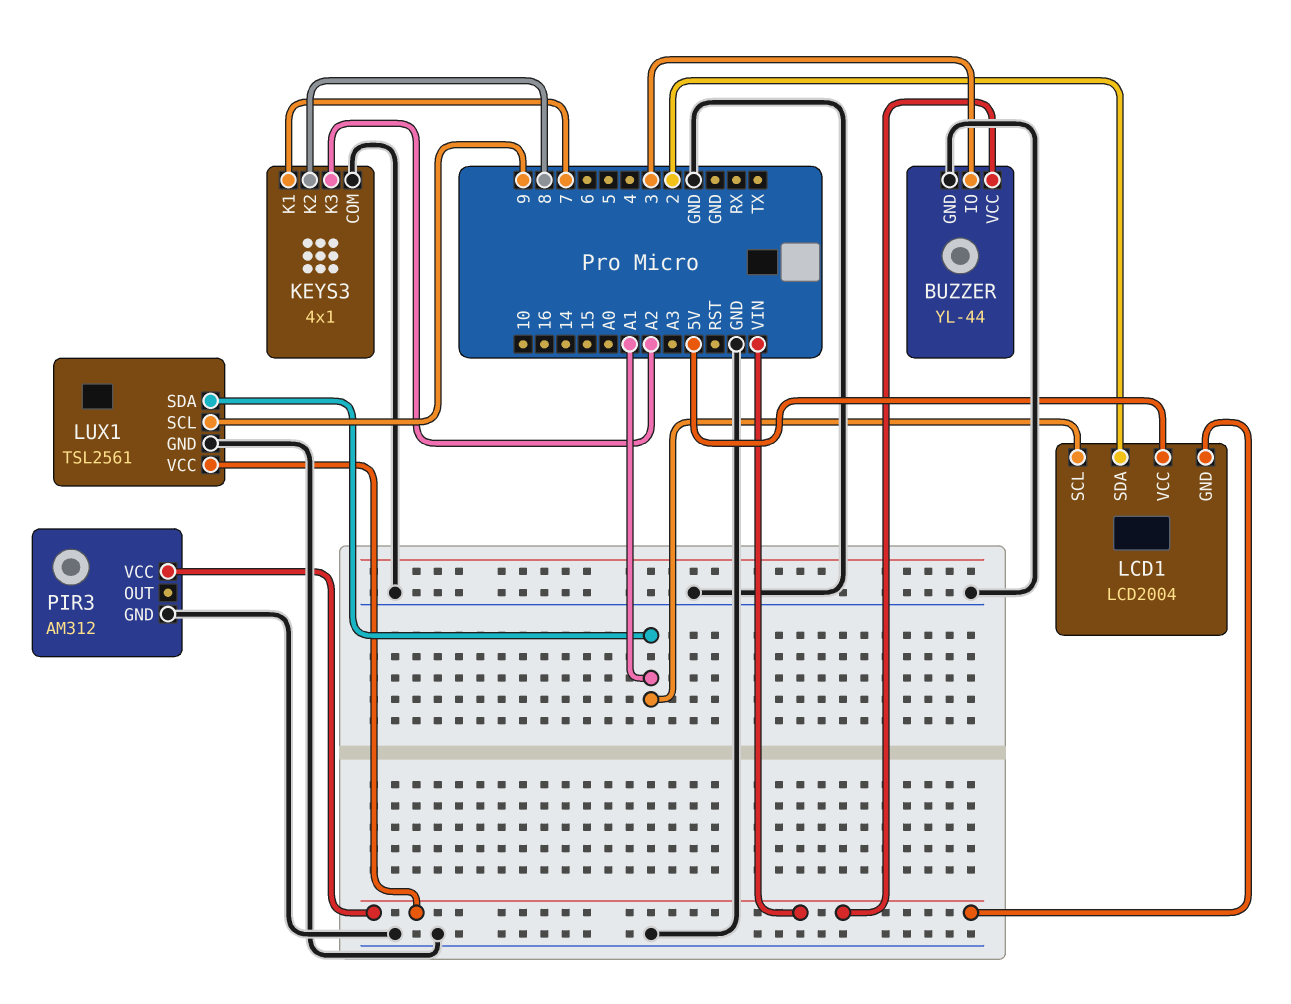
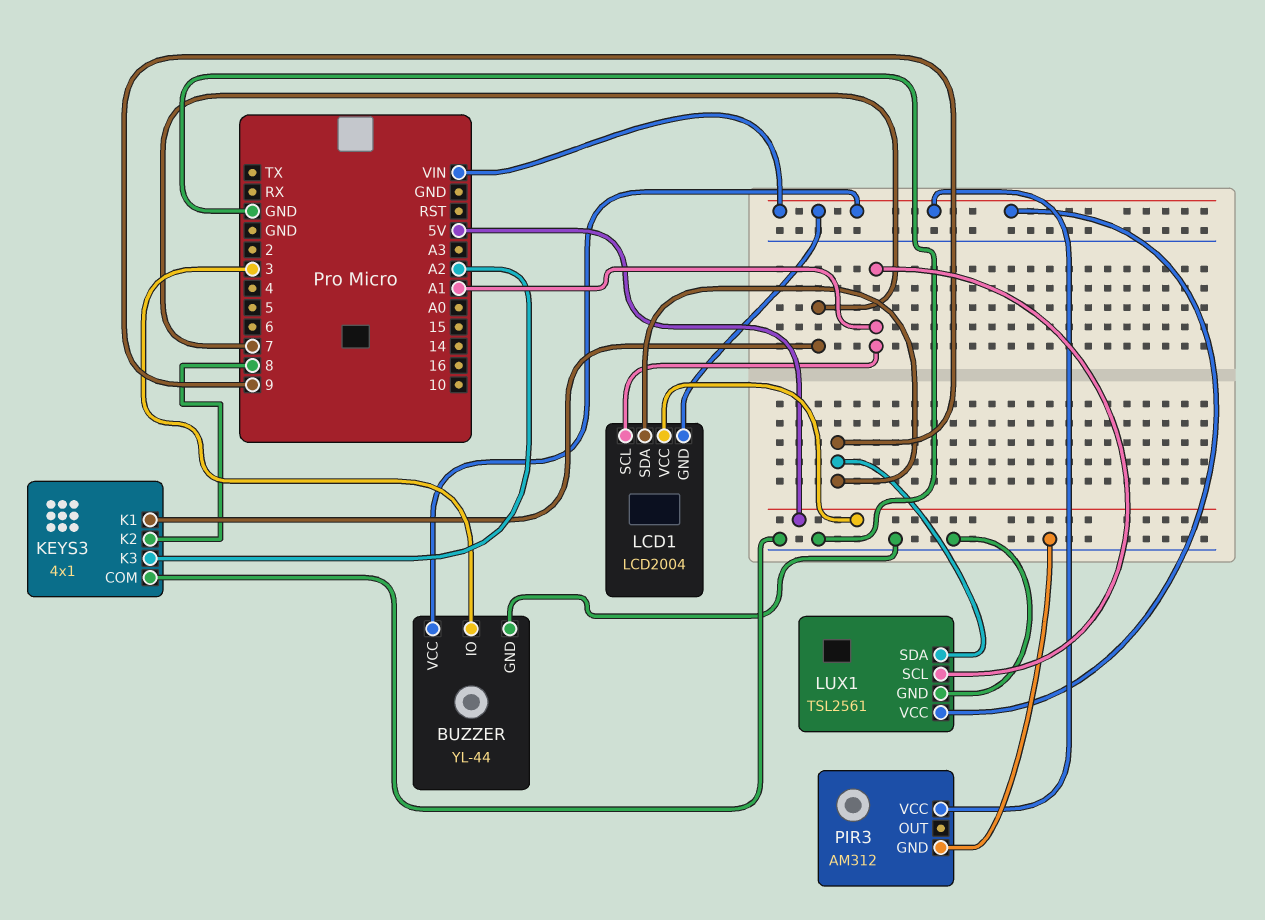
LCD1 pin SDA: 2 -> 9
LUX1 pin SCL: 9 -> A1
LUX1 pin SDA: A1 -> 9

